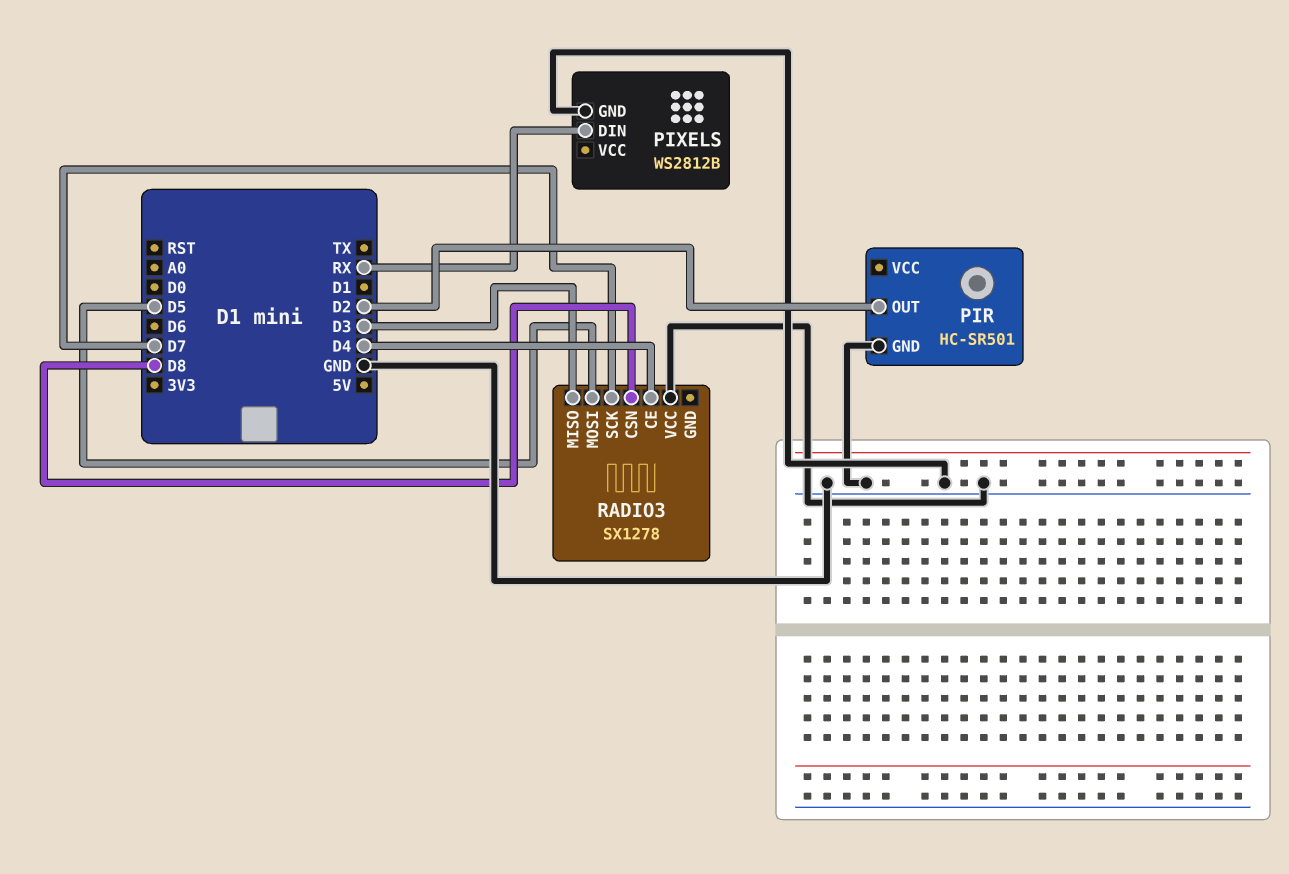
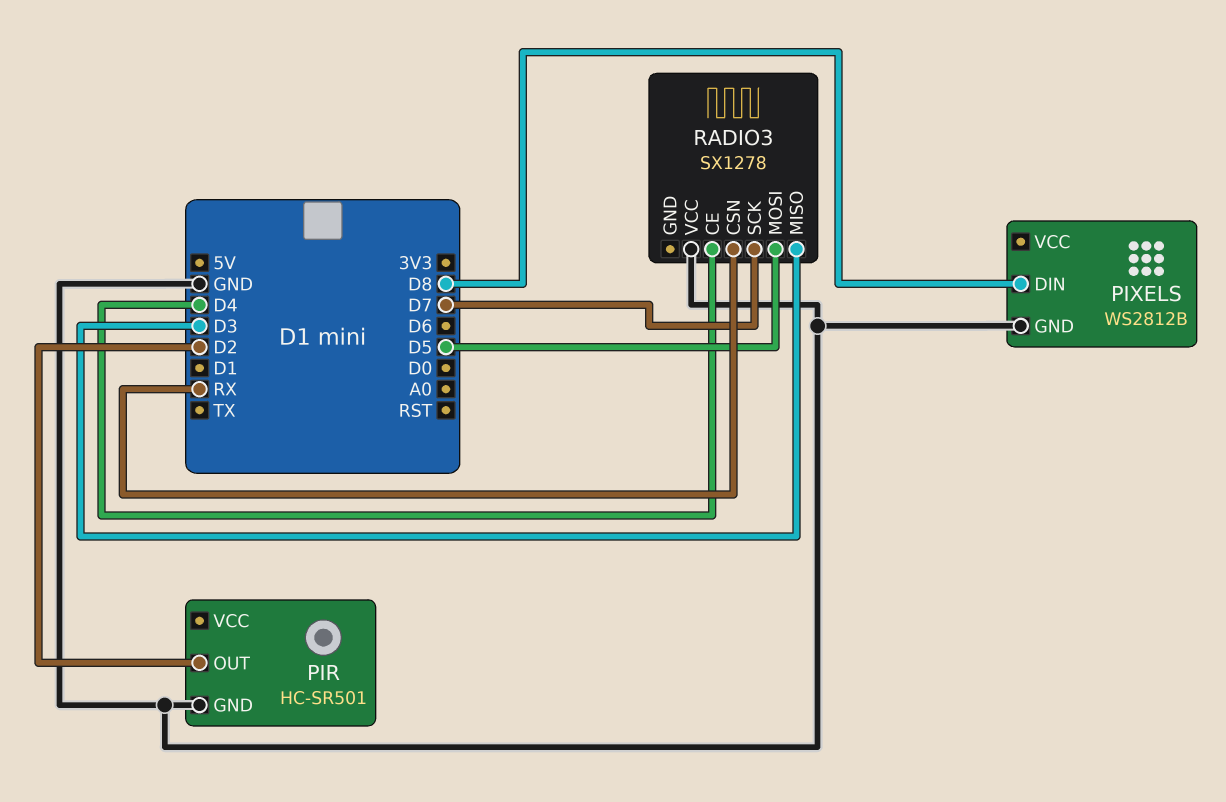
PIXELS pin DIN: RX -> D8
RADIO3 pin CSN: D8 -> RX

